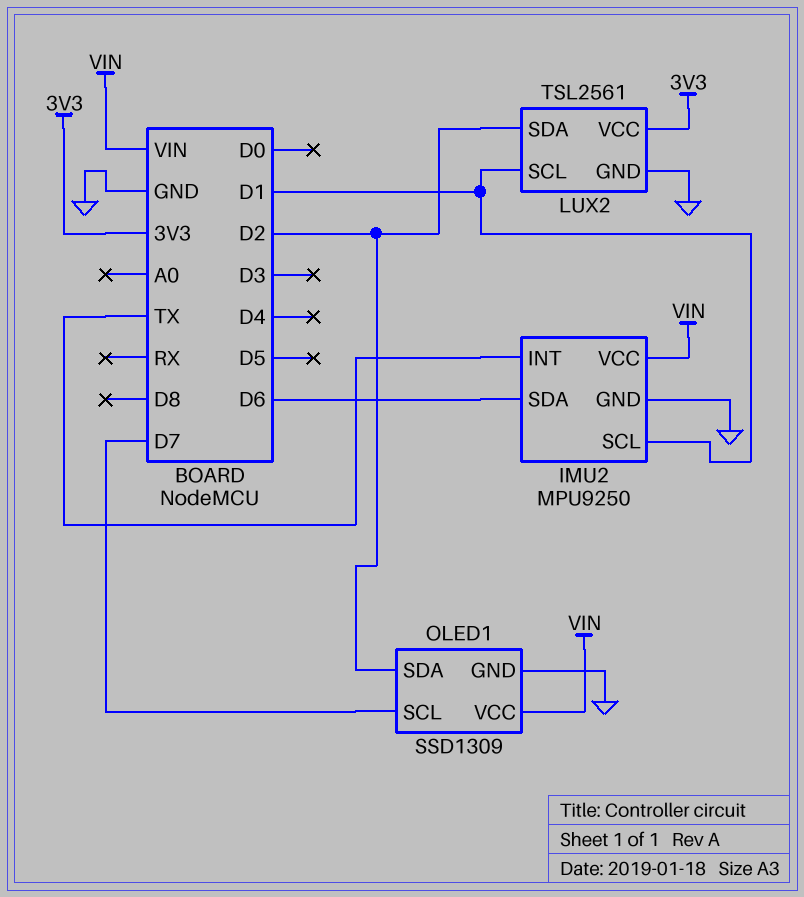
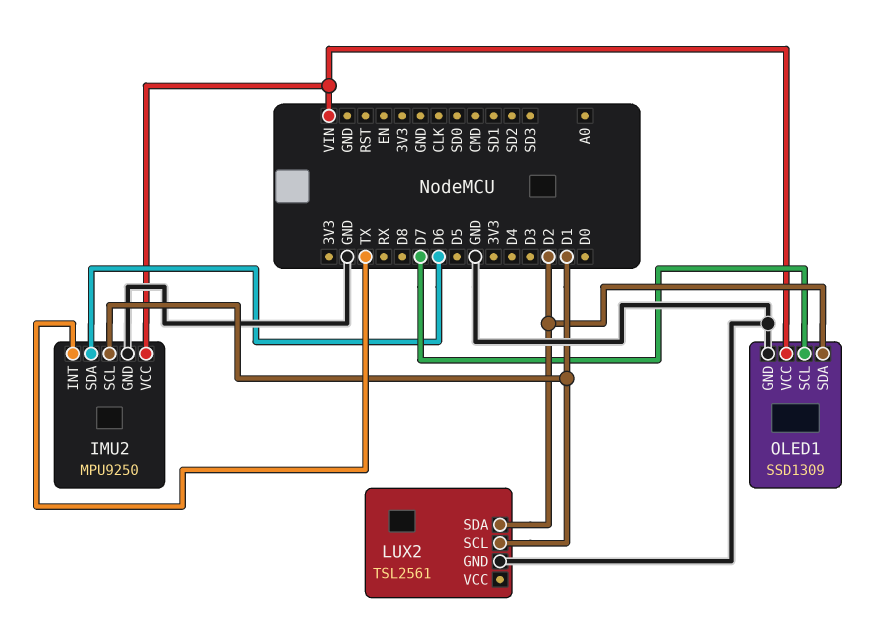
LUX2 pin VCC: 3V3 -> none

